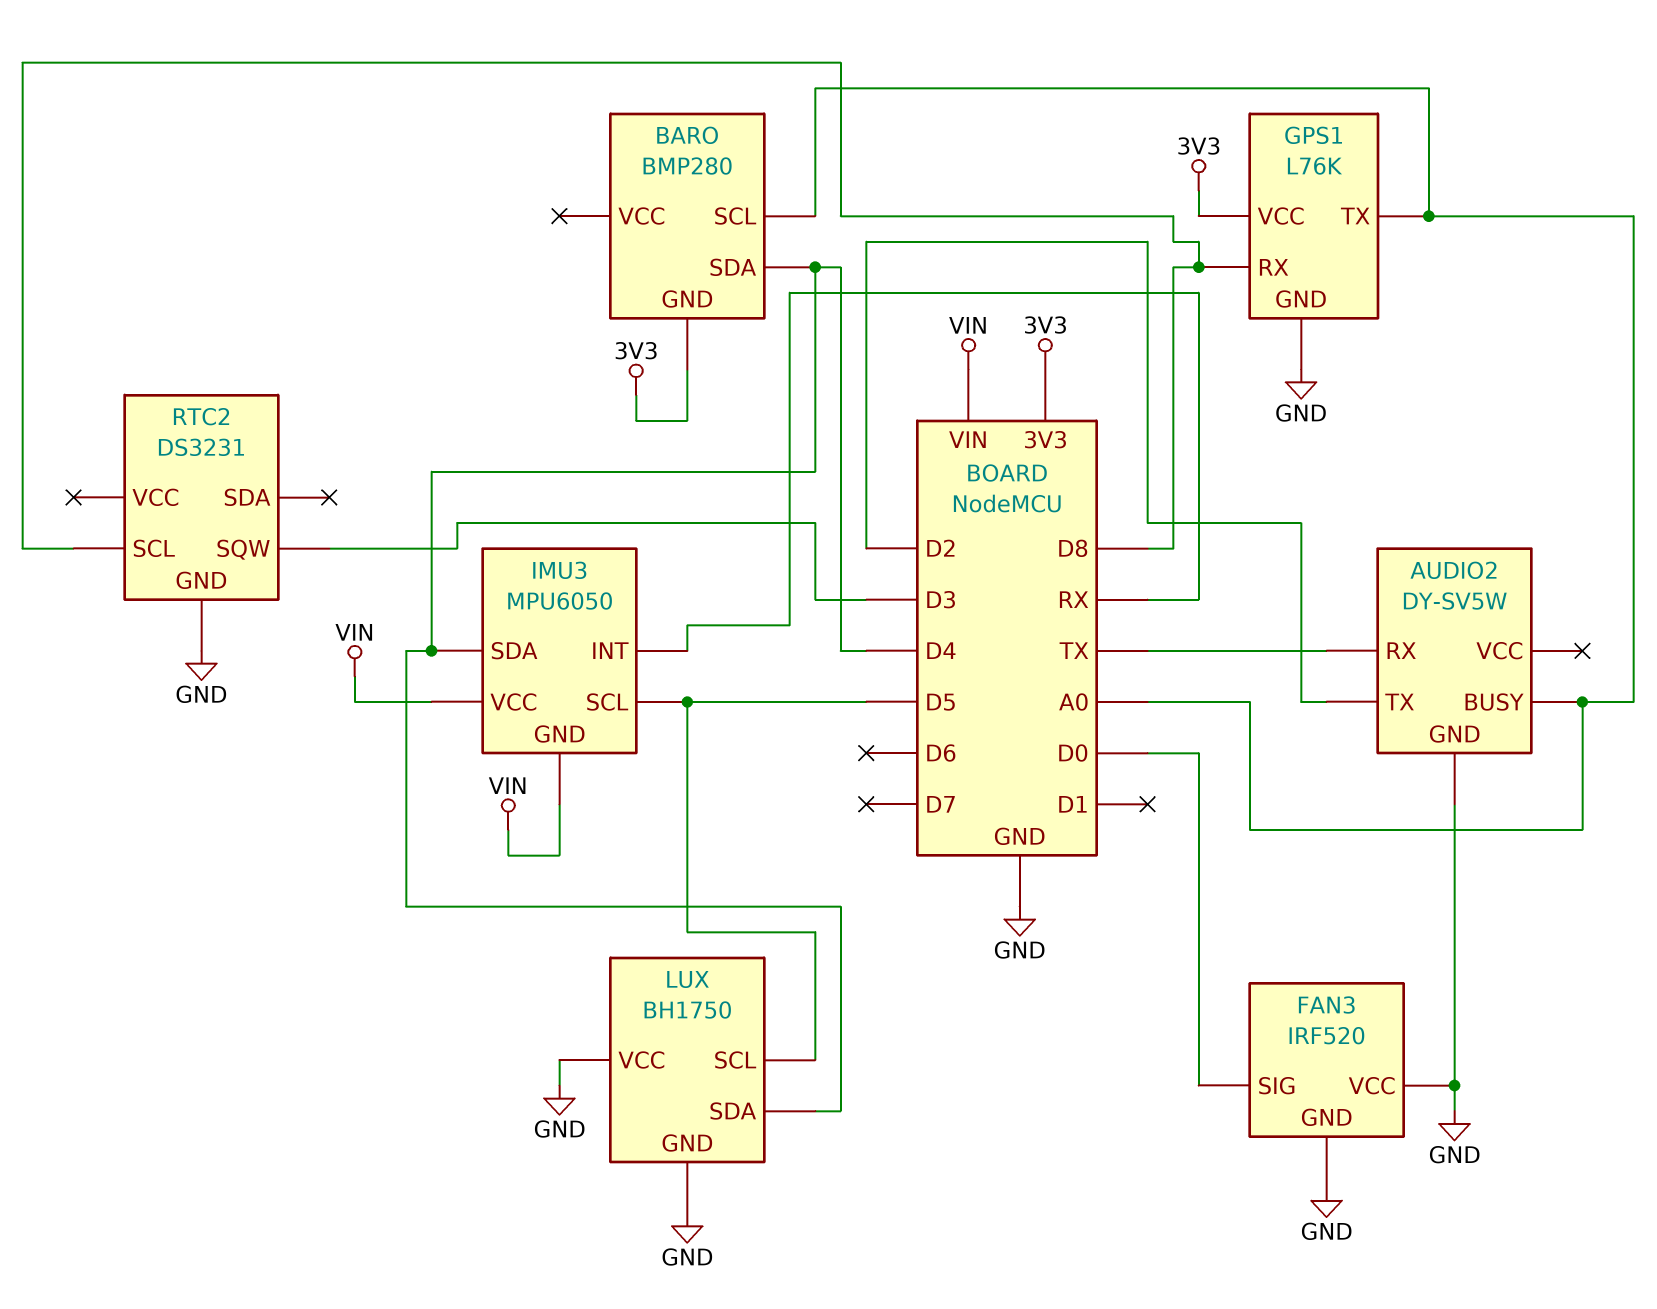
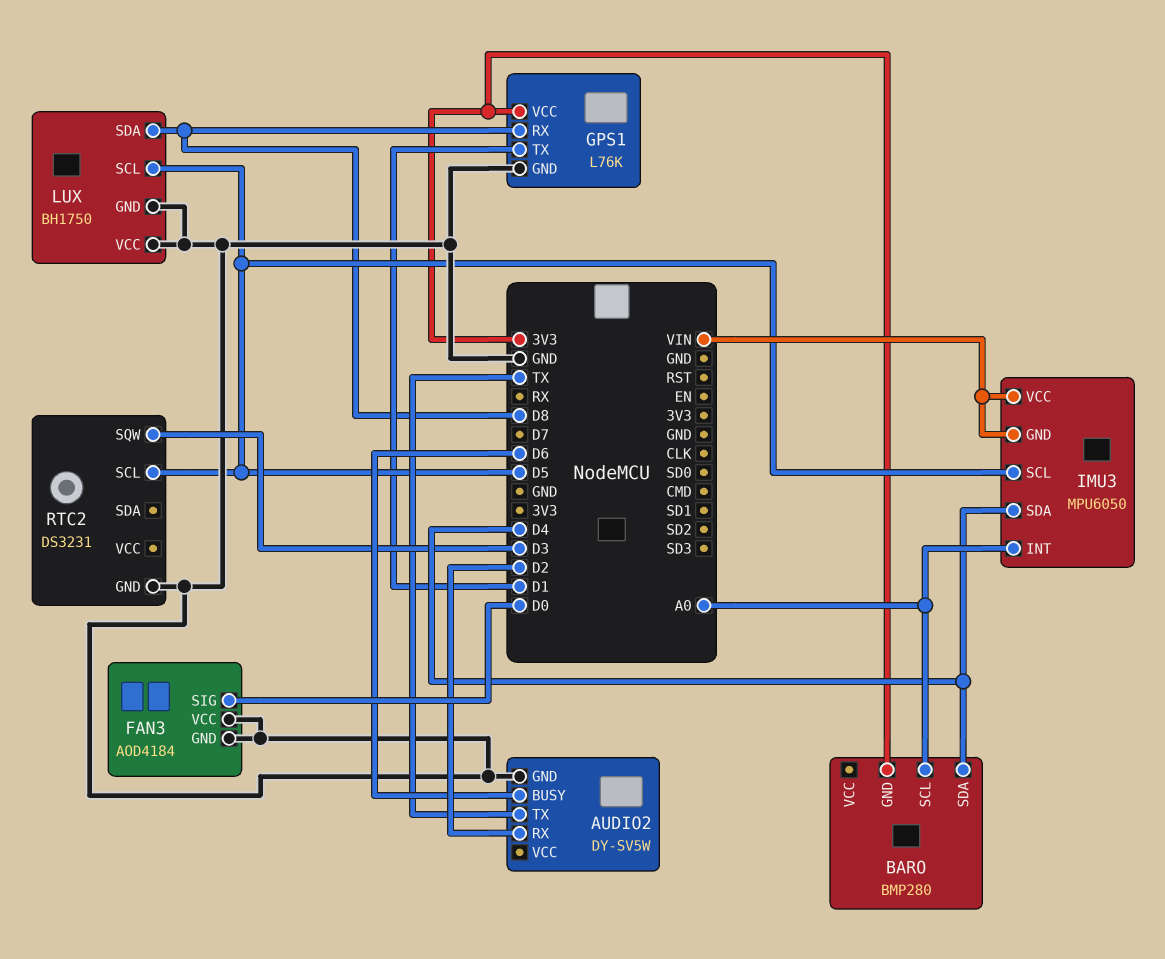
AUDIO2 pin BUSY: A0 -> D6
AUDIO2 pin RX: TX -> D2
AUDIO2 pin TX: D2 -> TX
FAN3: IRF520 -> AOD4184
GPS1 pin TX: A0 -> D1
IMU3 pin INT: RX -> A0
LUX pin SDA: D4 -> D8
RTC2 pin SCL: D8 -> D5

